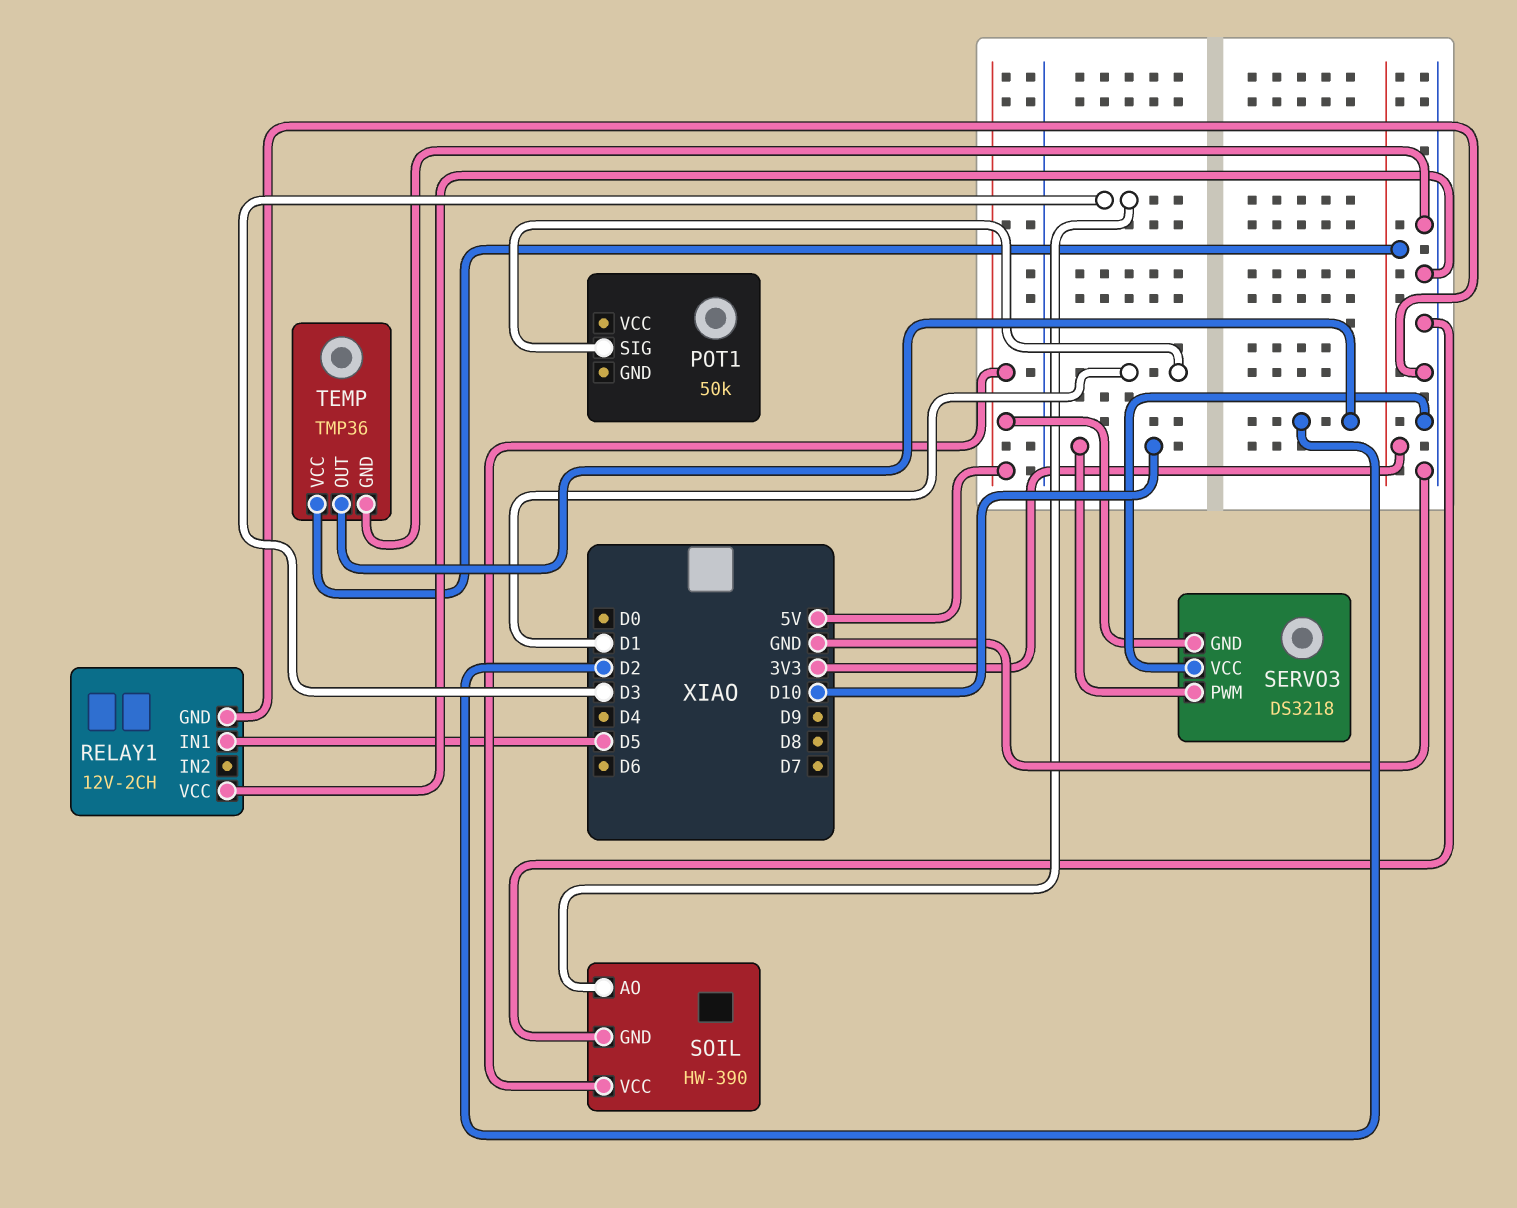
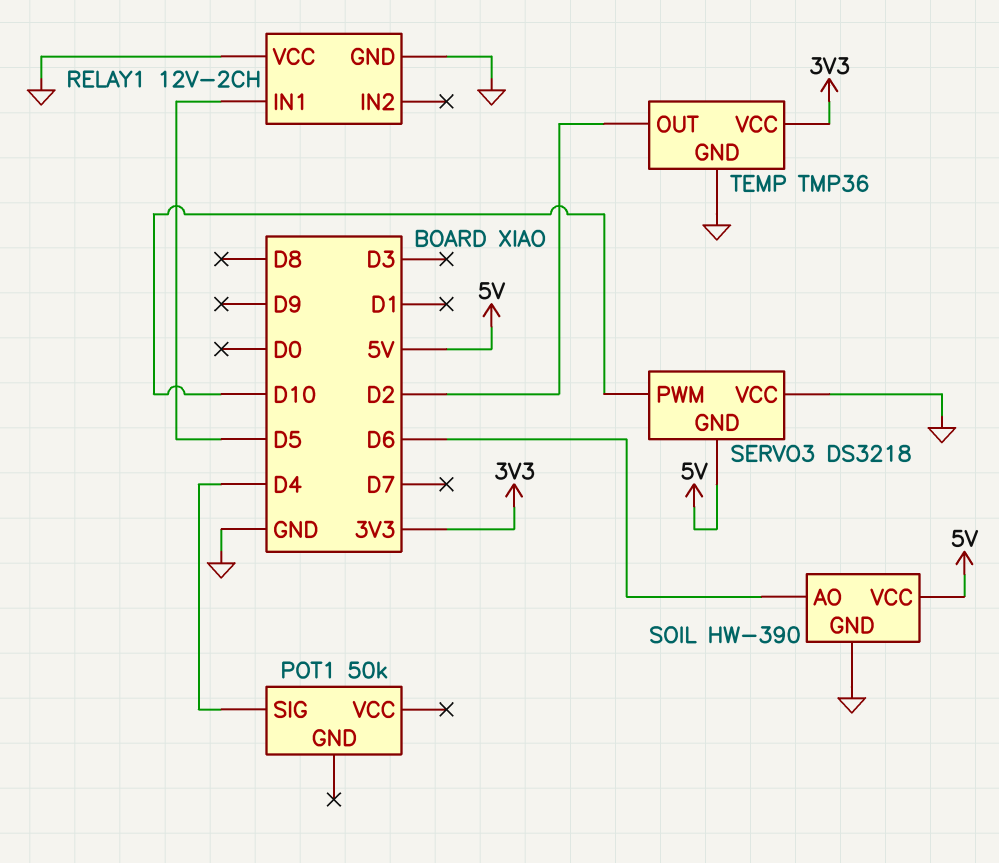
POT1 pin SIG: D1 -> D4
SOIL pin AO: D3 -> D6

